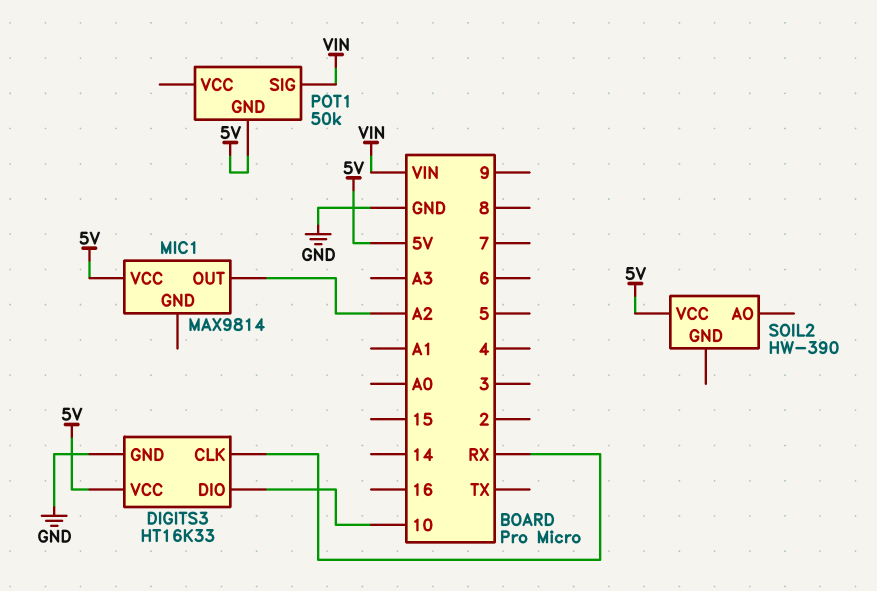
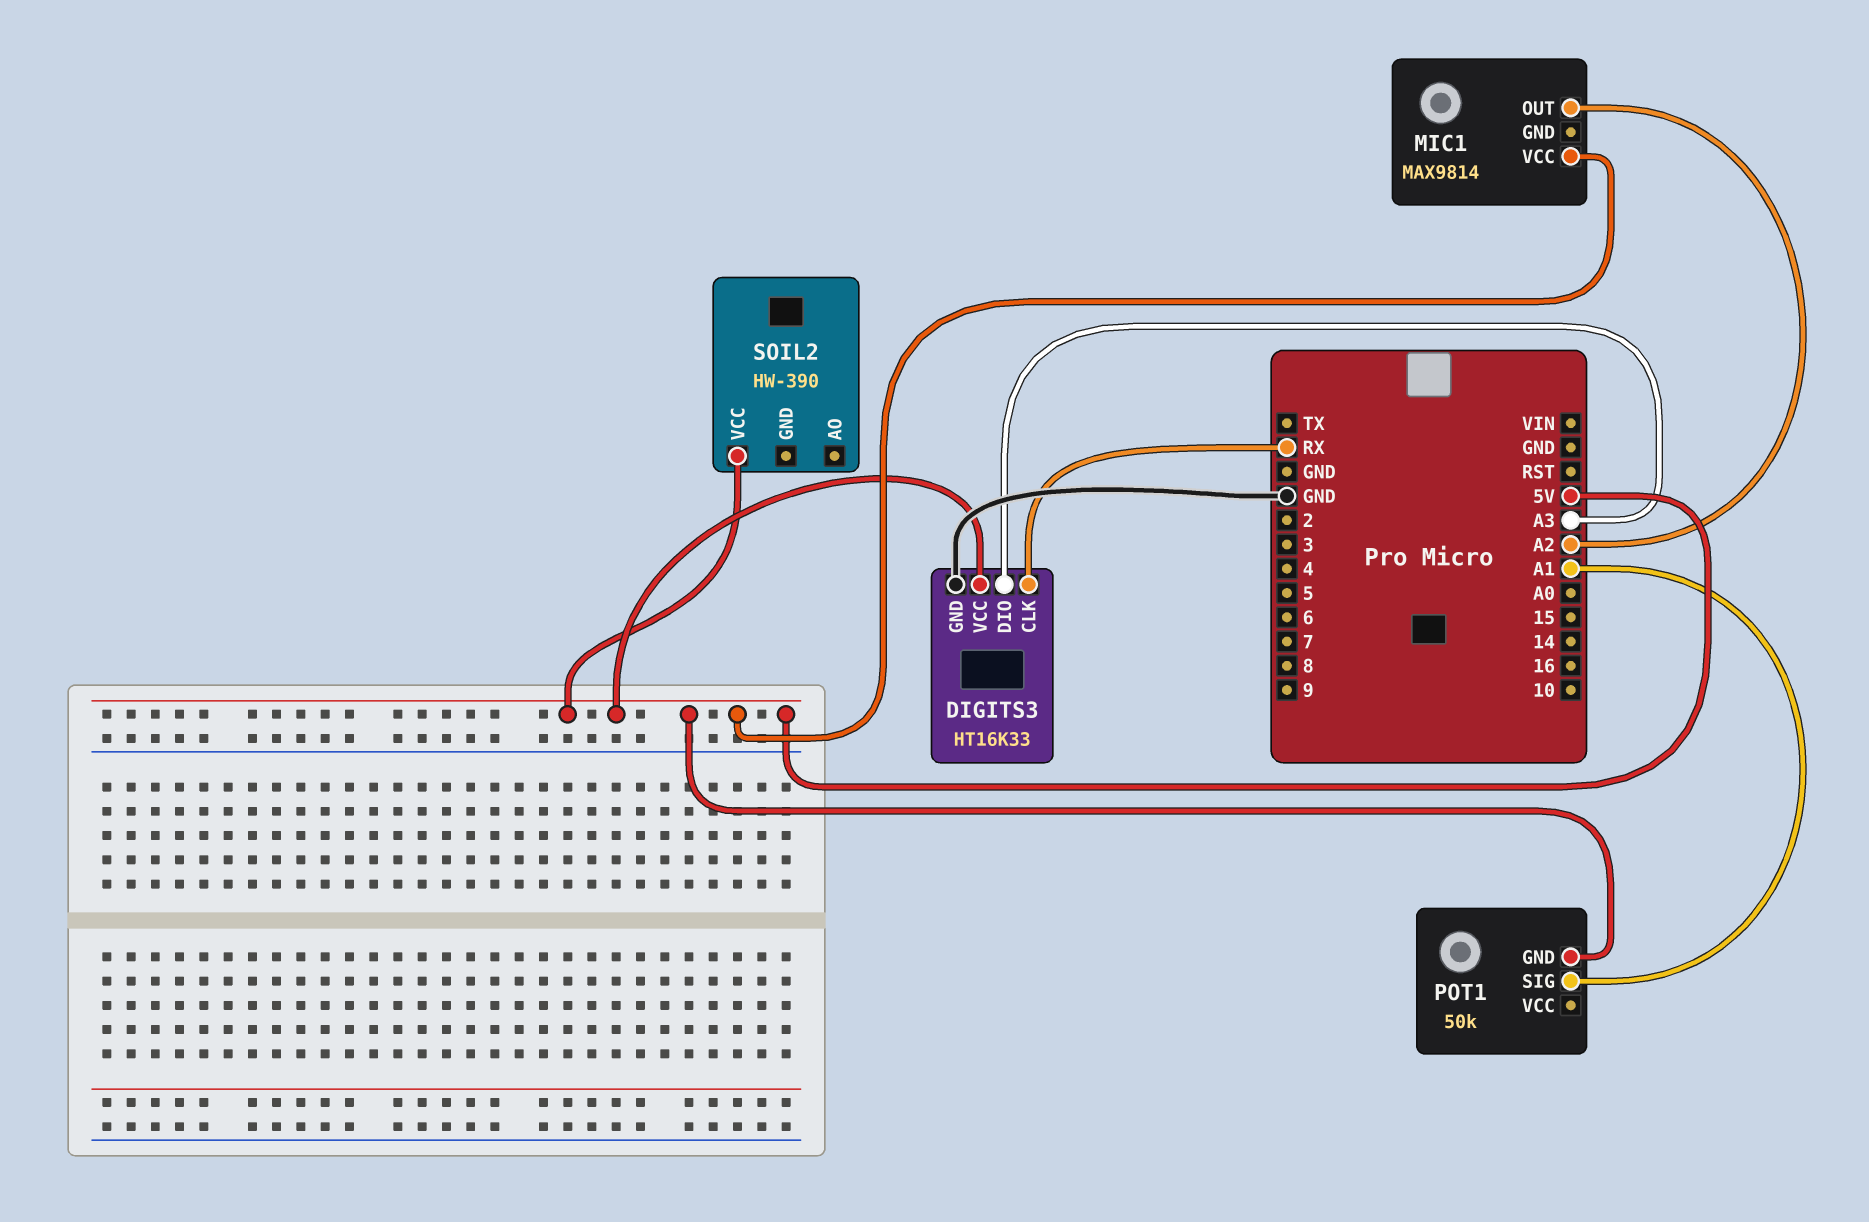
DIGITS3 pin DIO: 10 -> A3
POT1 pin SIG: VIN -> A1

